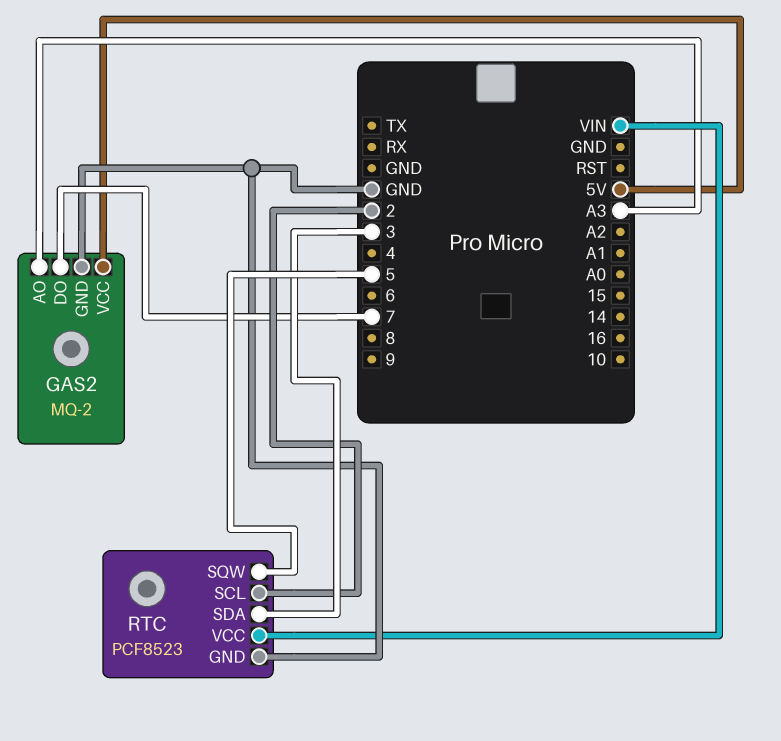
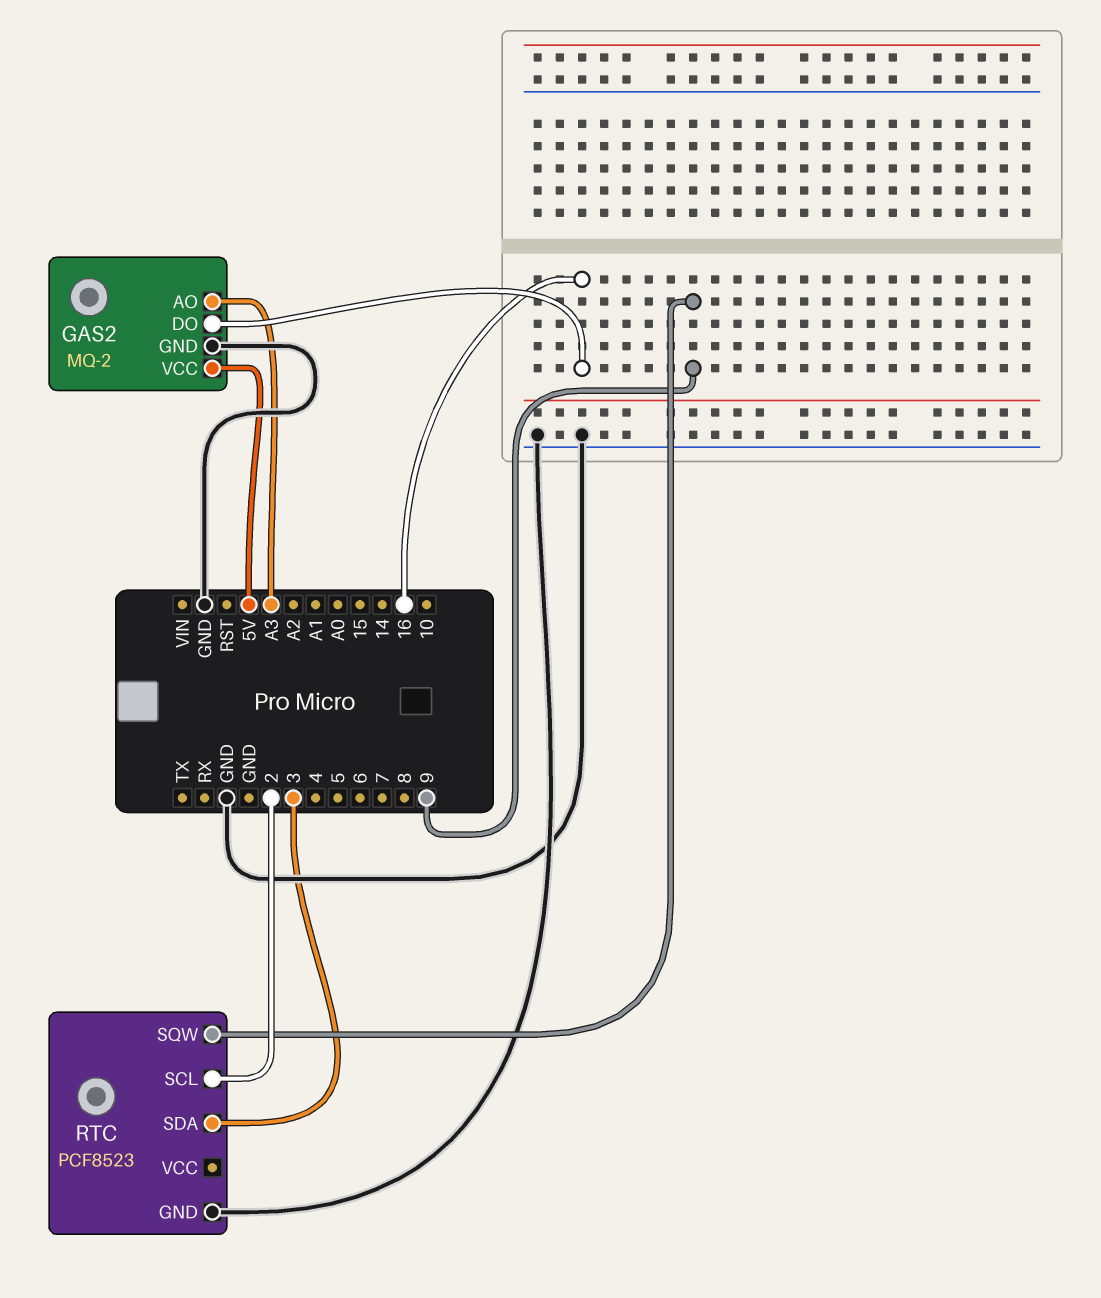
GAS2 pin DO: 7 -> 16
RTC pin SQW: 5 -> 9
RTC pin VCC: VIN -> none

